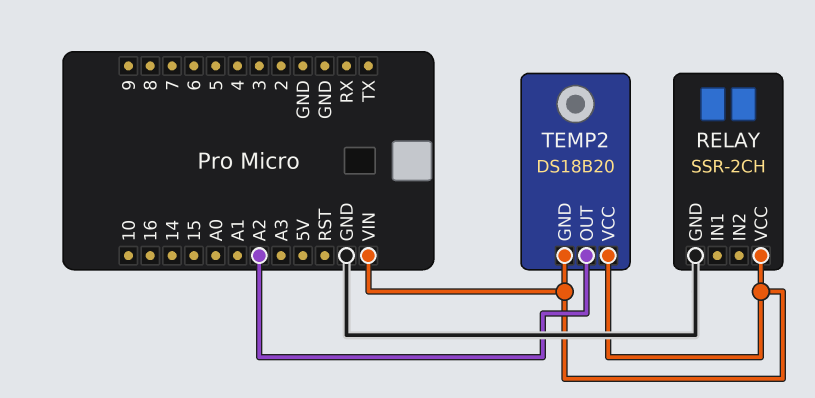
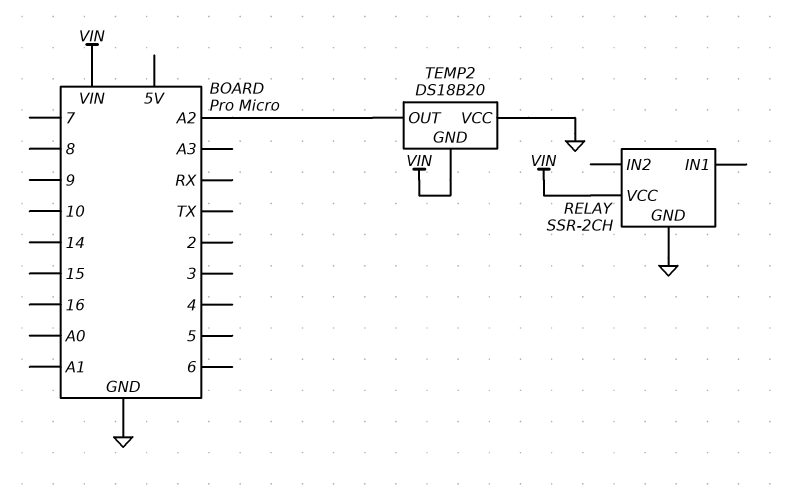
TEMP2 pin VCC: VIN -> GND

